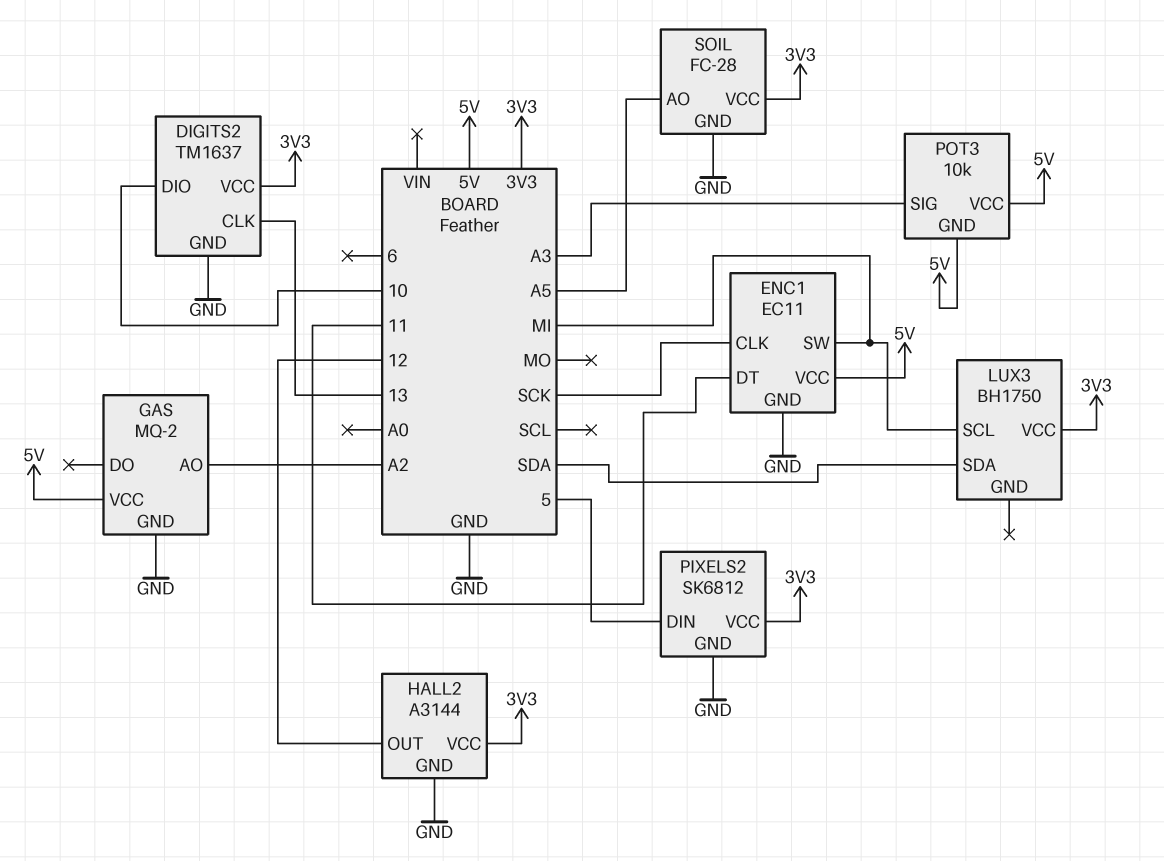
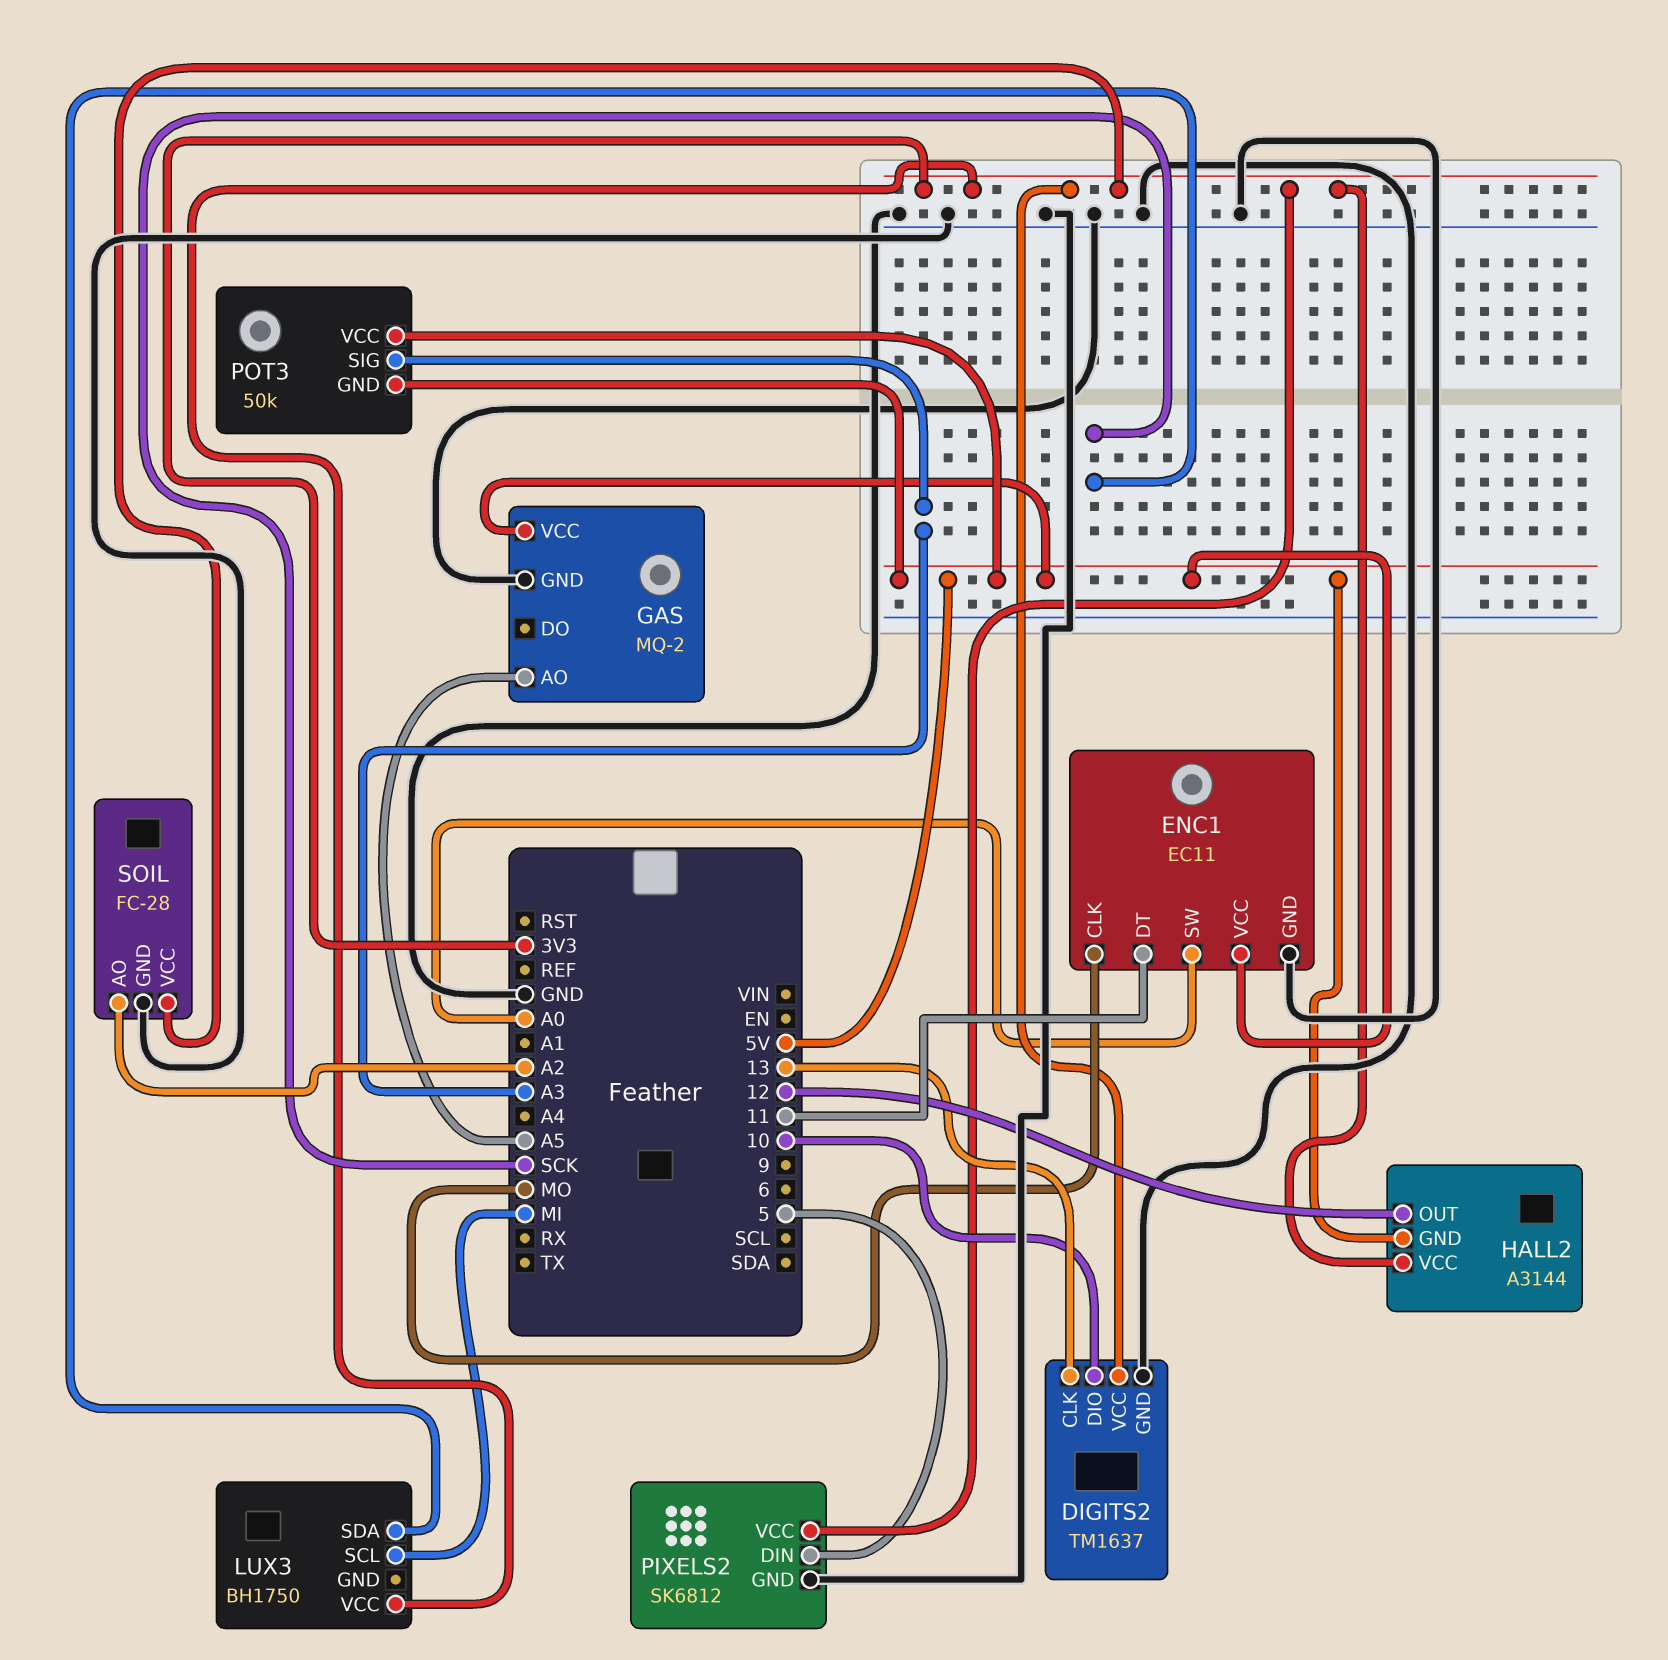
ENC1 pin CLK: SCK -> MO
ENC1 pin SW: MI -> A0
GAS pin AO: A2 -> A5
HALL2 pin GND: GND -> 5V
LUX3 pin SDA: SDA -> SCK
POT3: 10k -> 50k
SOIL pin AO: A5 -> A2

